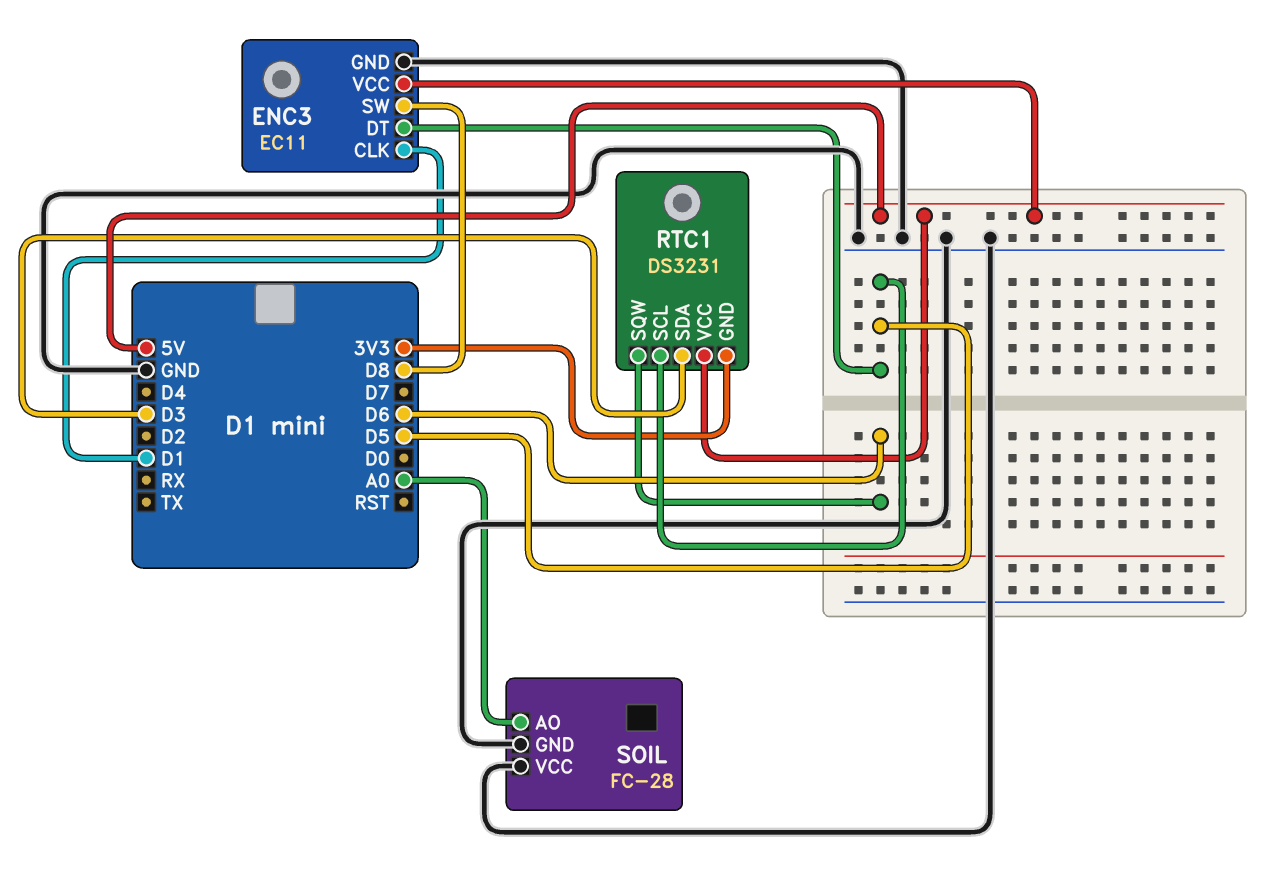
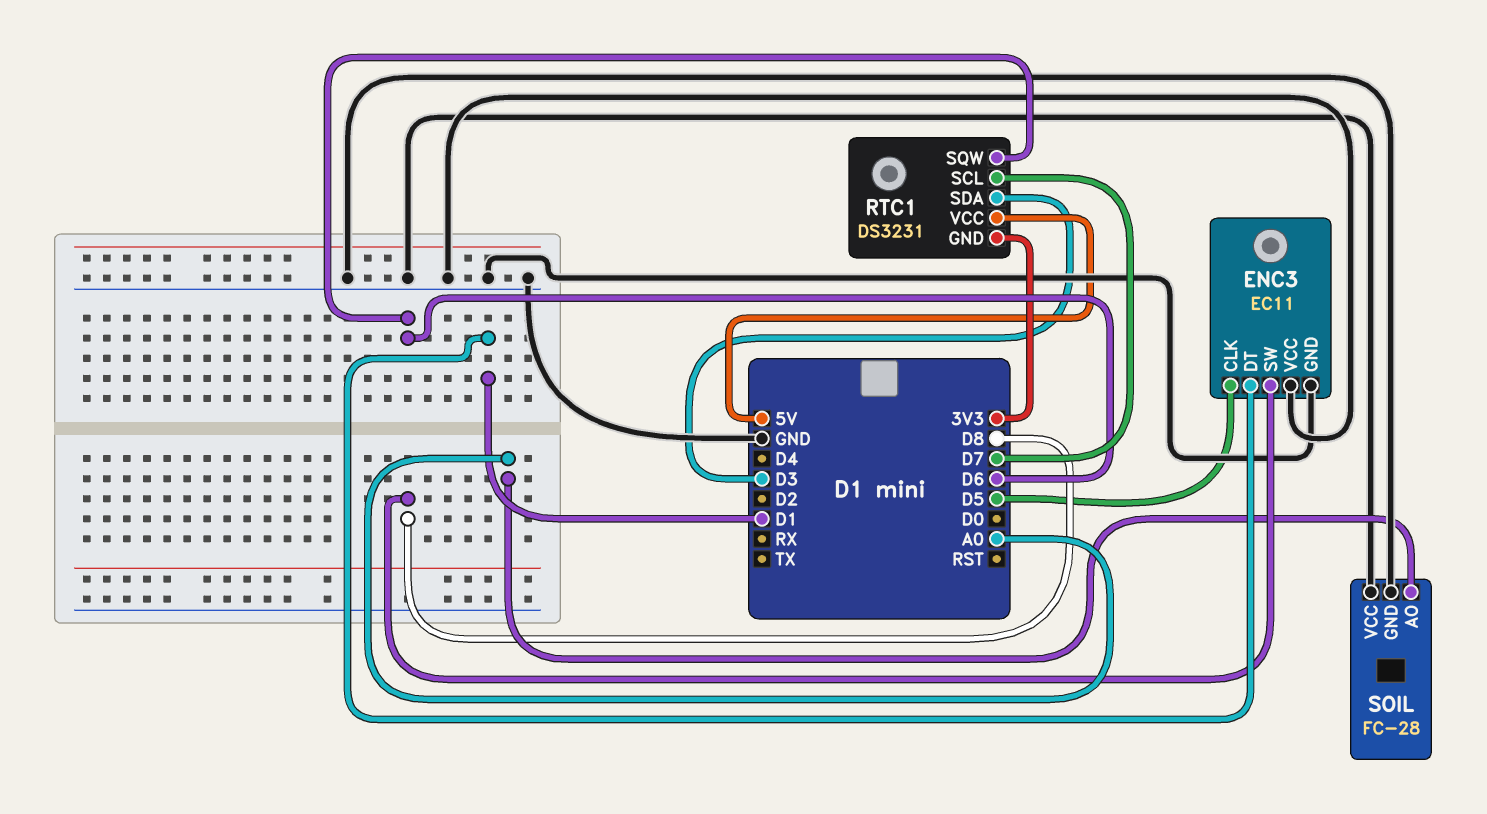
ENC3 pin CLK: D1 -> D5
ENC3 pin DT: D5 -> D1
ENC3 pin VCC: 5V -> GND
RTC1 pin SCL: D5 -> D7

